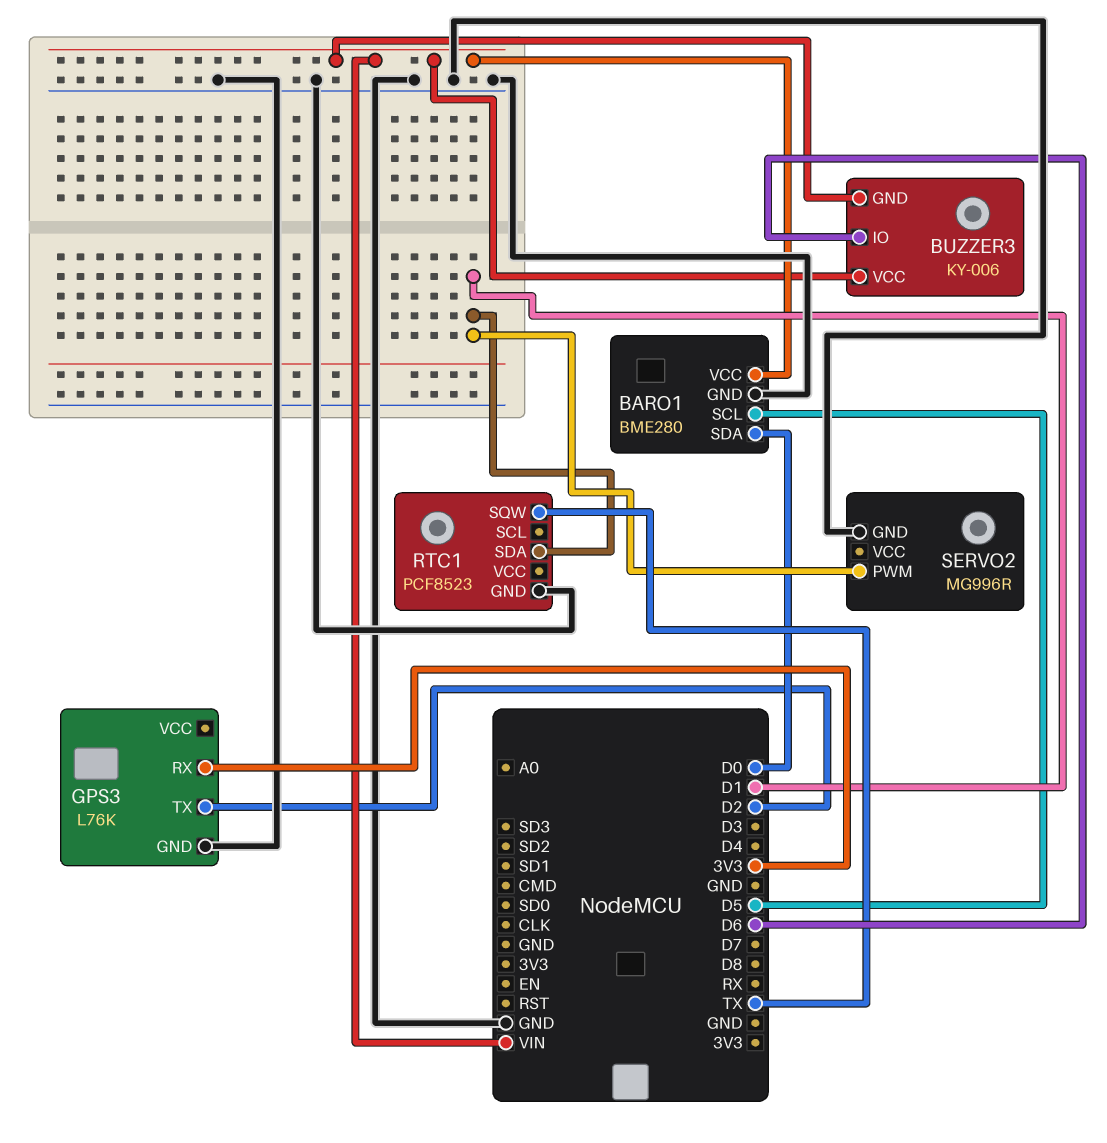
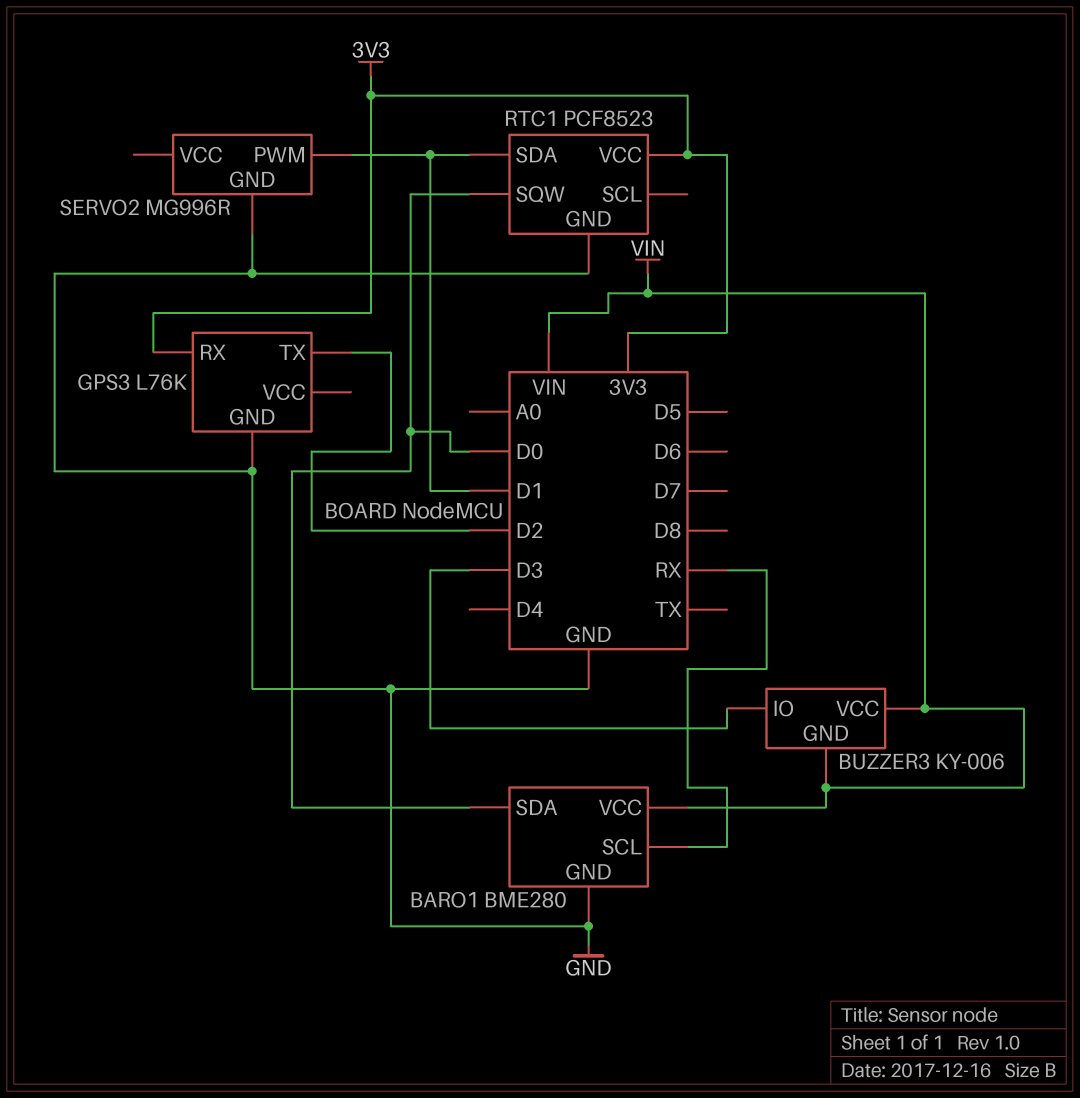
BARO1 pin SCL: D5 -> RX
BUZZER3 pin IO: D6 -> D3
RTC1 pin SQW: TX -> D0
RTC1 pin VCC: none -> 3V3

